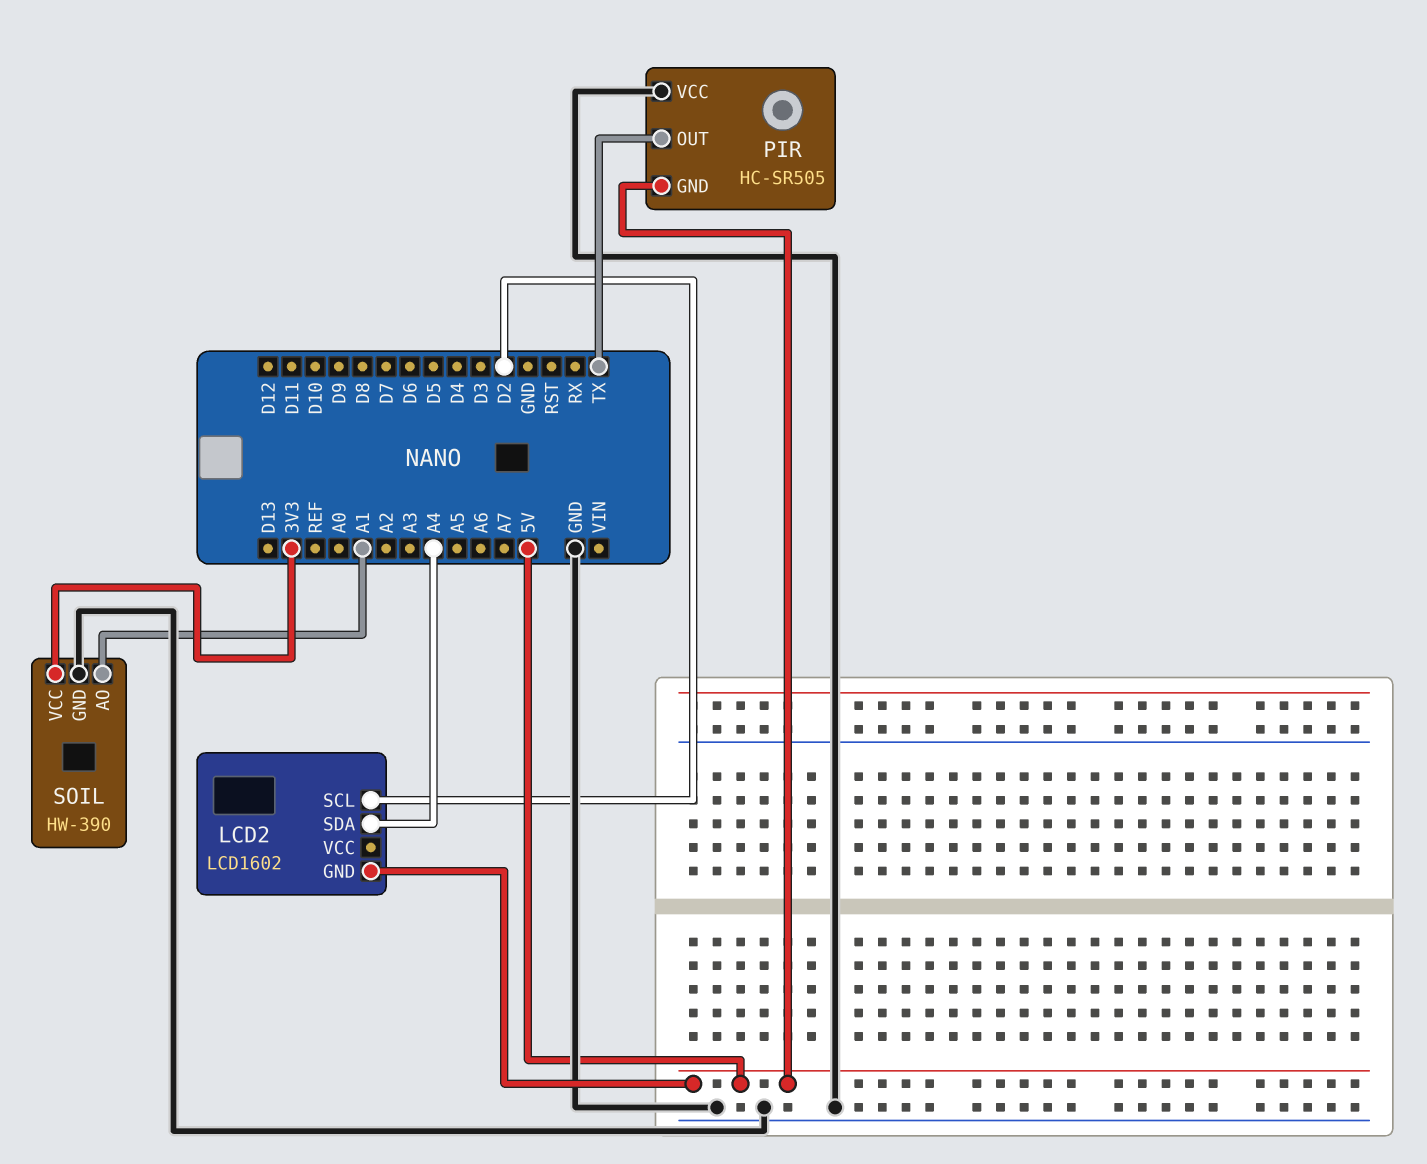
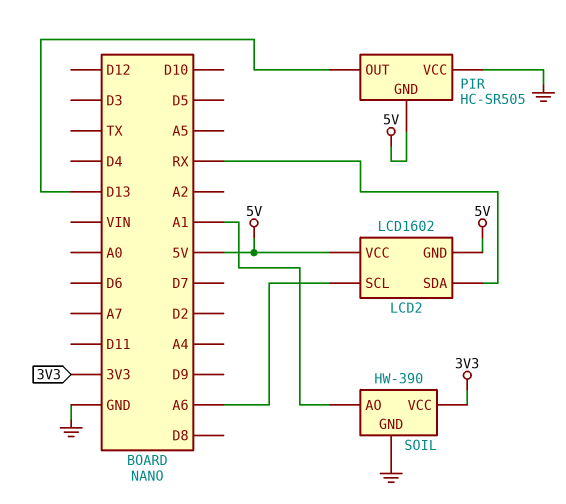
LCD2 pin SCL: D2 -> A6
LCD2 pin SDA: A4 -> RX
LCD2 pin VCC: none -> 5V
PIR pin OUT: TX -> D13

